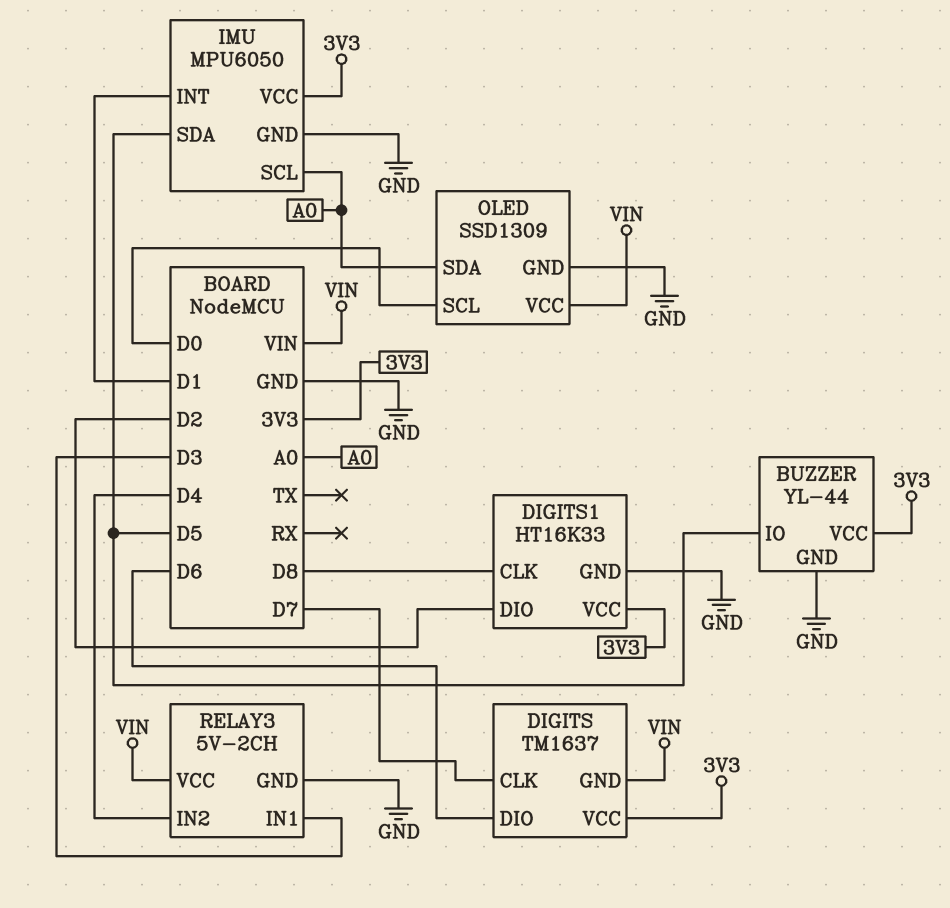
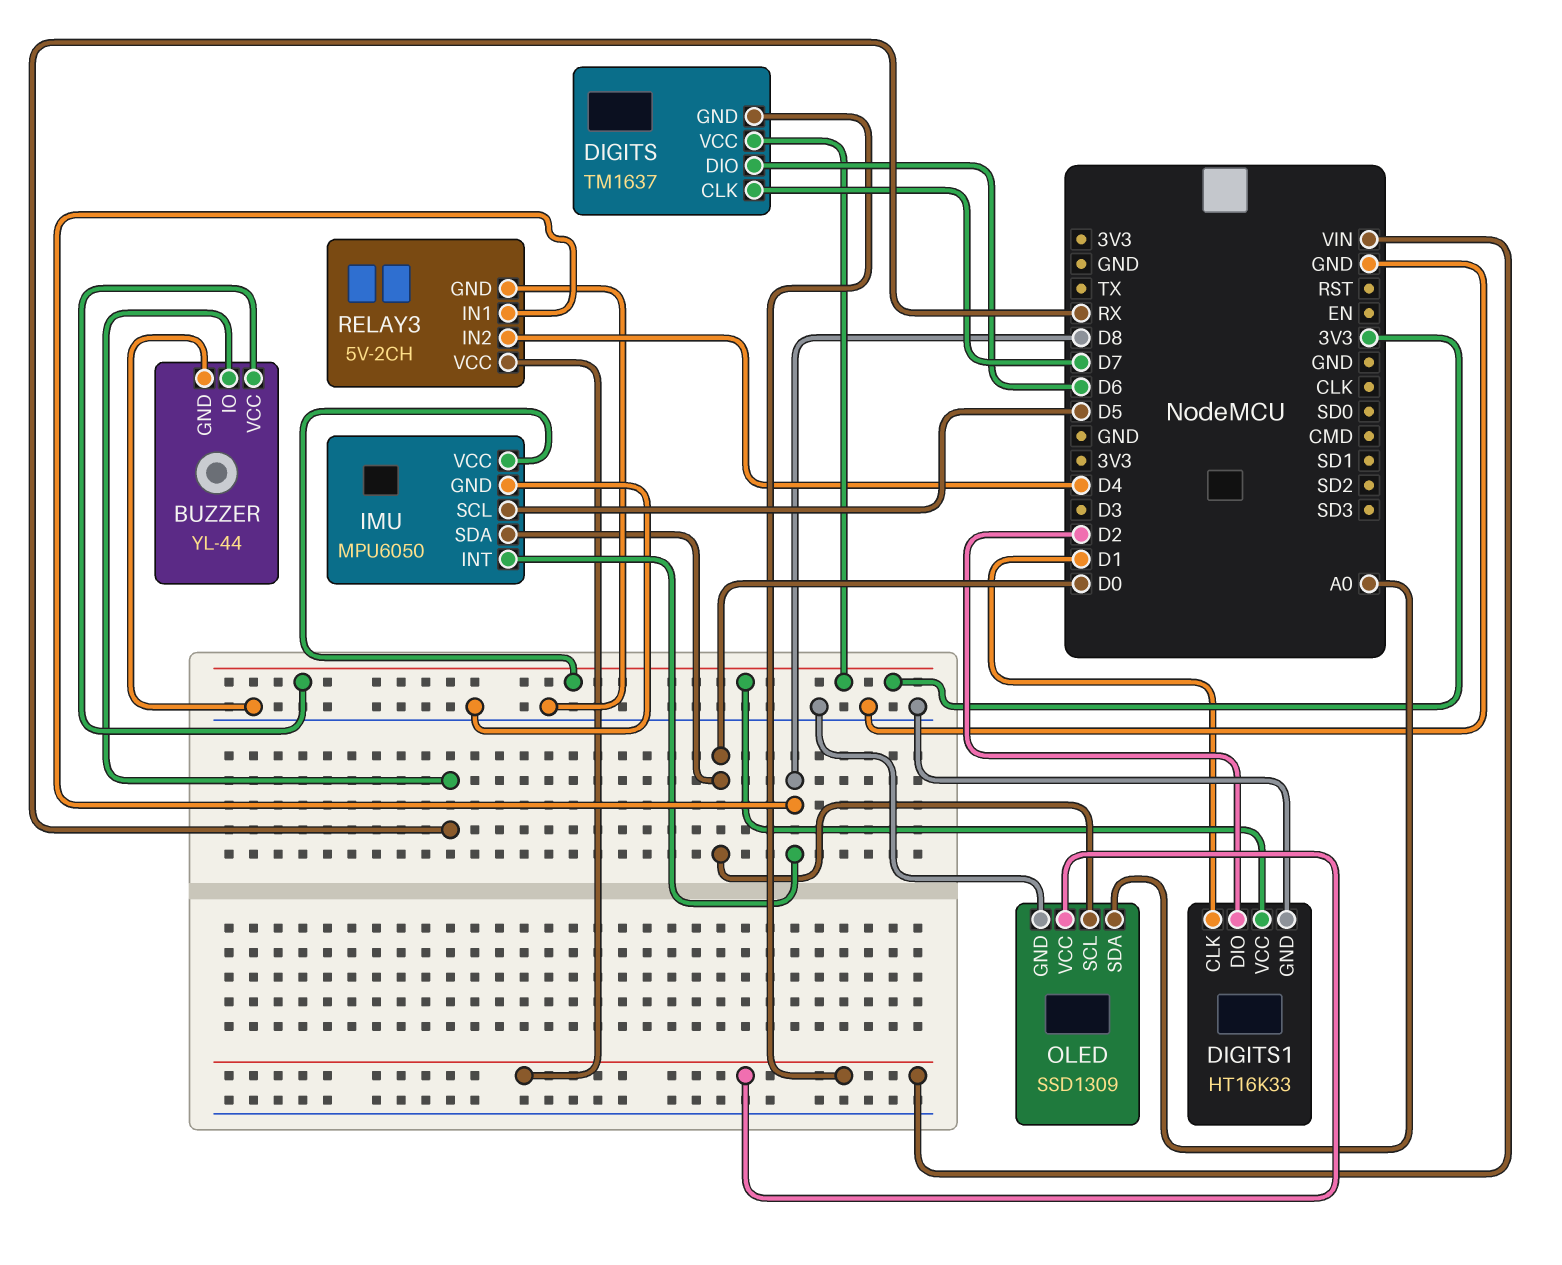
BUZZER pin IO: D5 -> RX
DIGITS1 pin CLK: D8 -> D1
IMU pin INT: D1 -> D8
IMU pin SCL: A0 -> D5
IMU pin SDA: D5 -> D0
RELAY3 pin IN1: D3 -> D8

